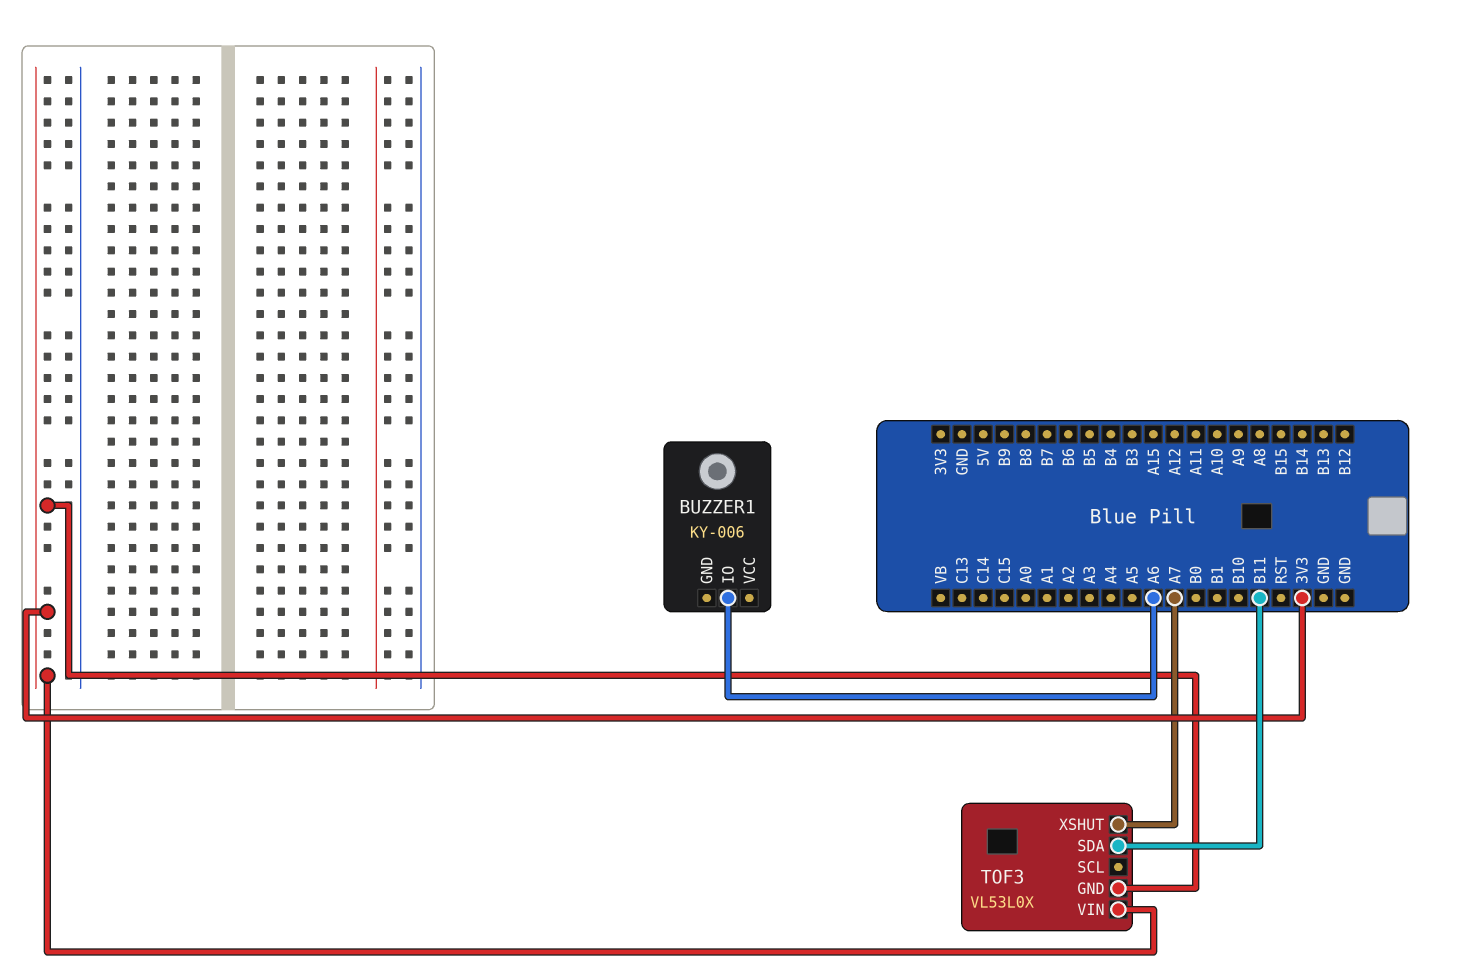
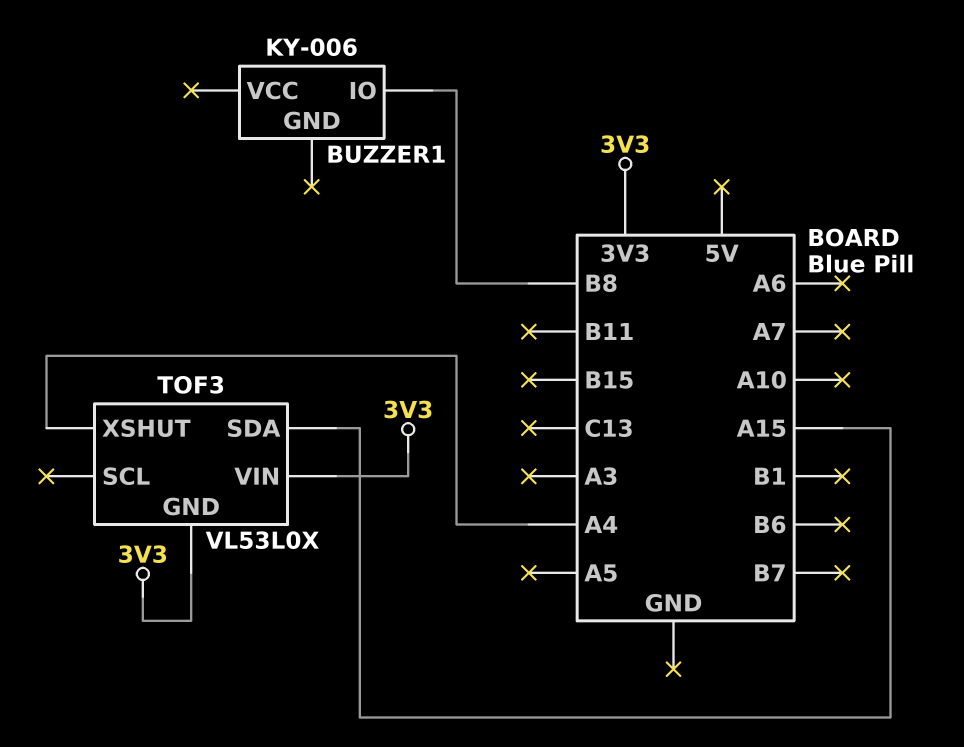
BUZZER1 pin IO: A6 -> B8
TOF3 pin SDA: B11 -> A15
TOF3 pin XSHUT: A7 -> A4

